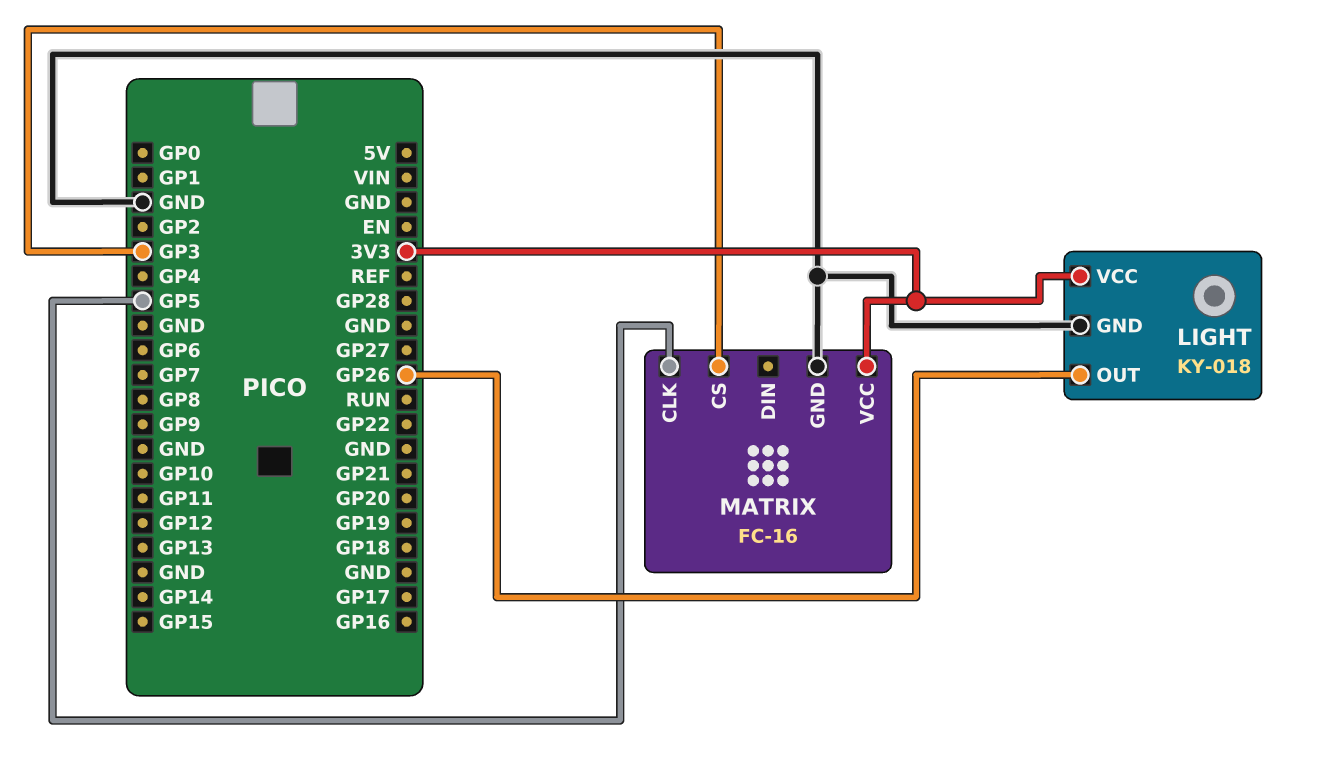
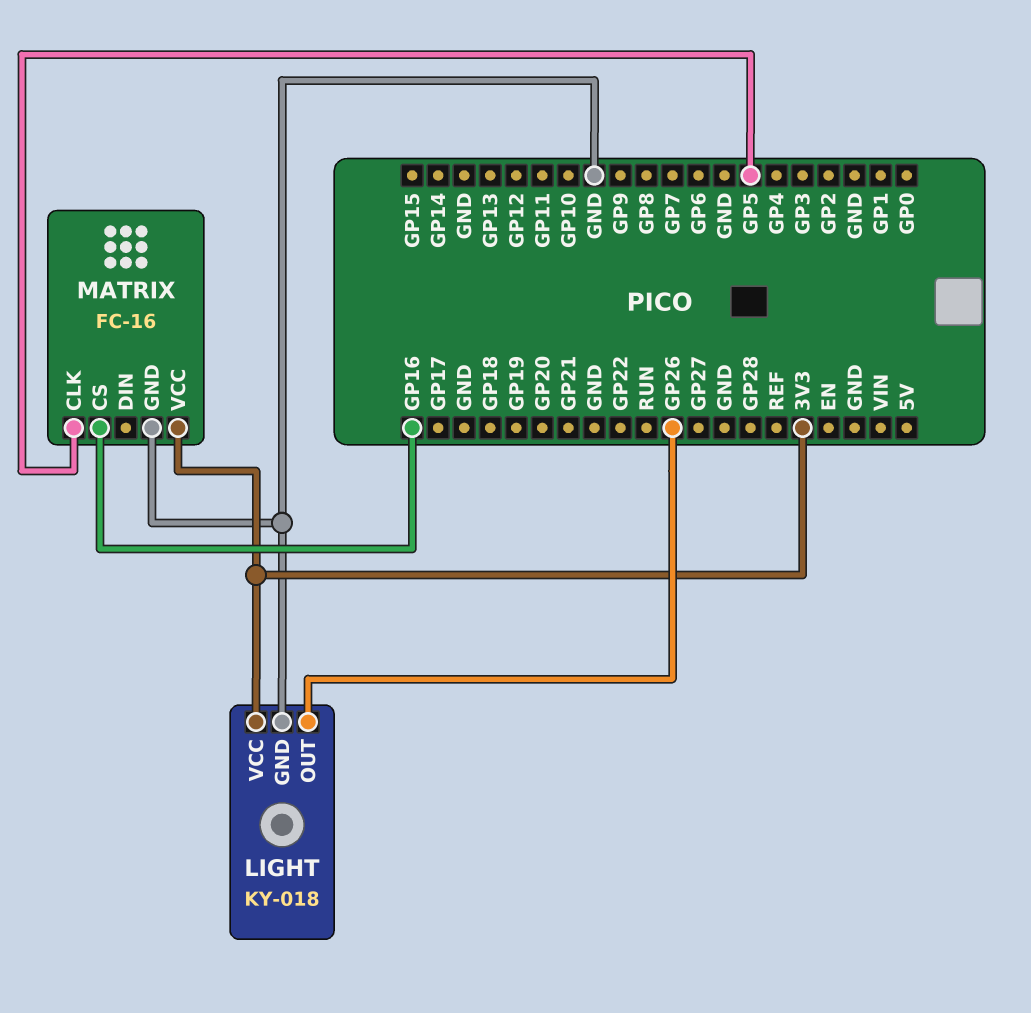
MATRIX pin CS: GP3 -> GP16

